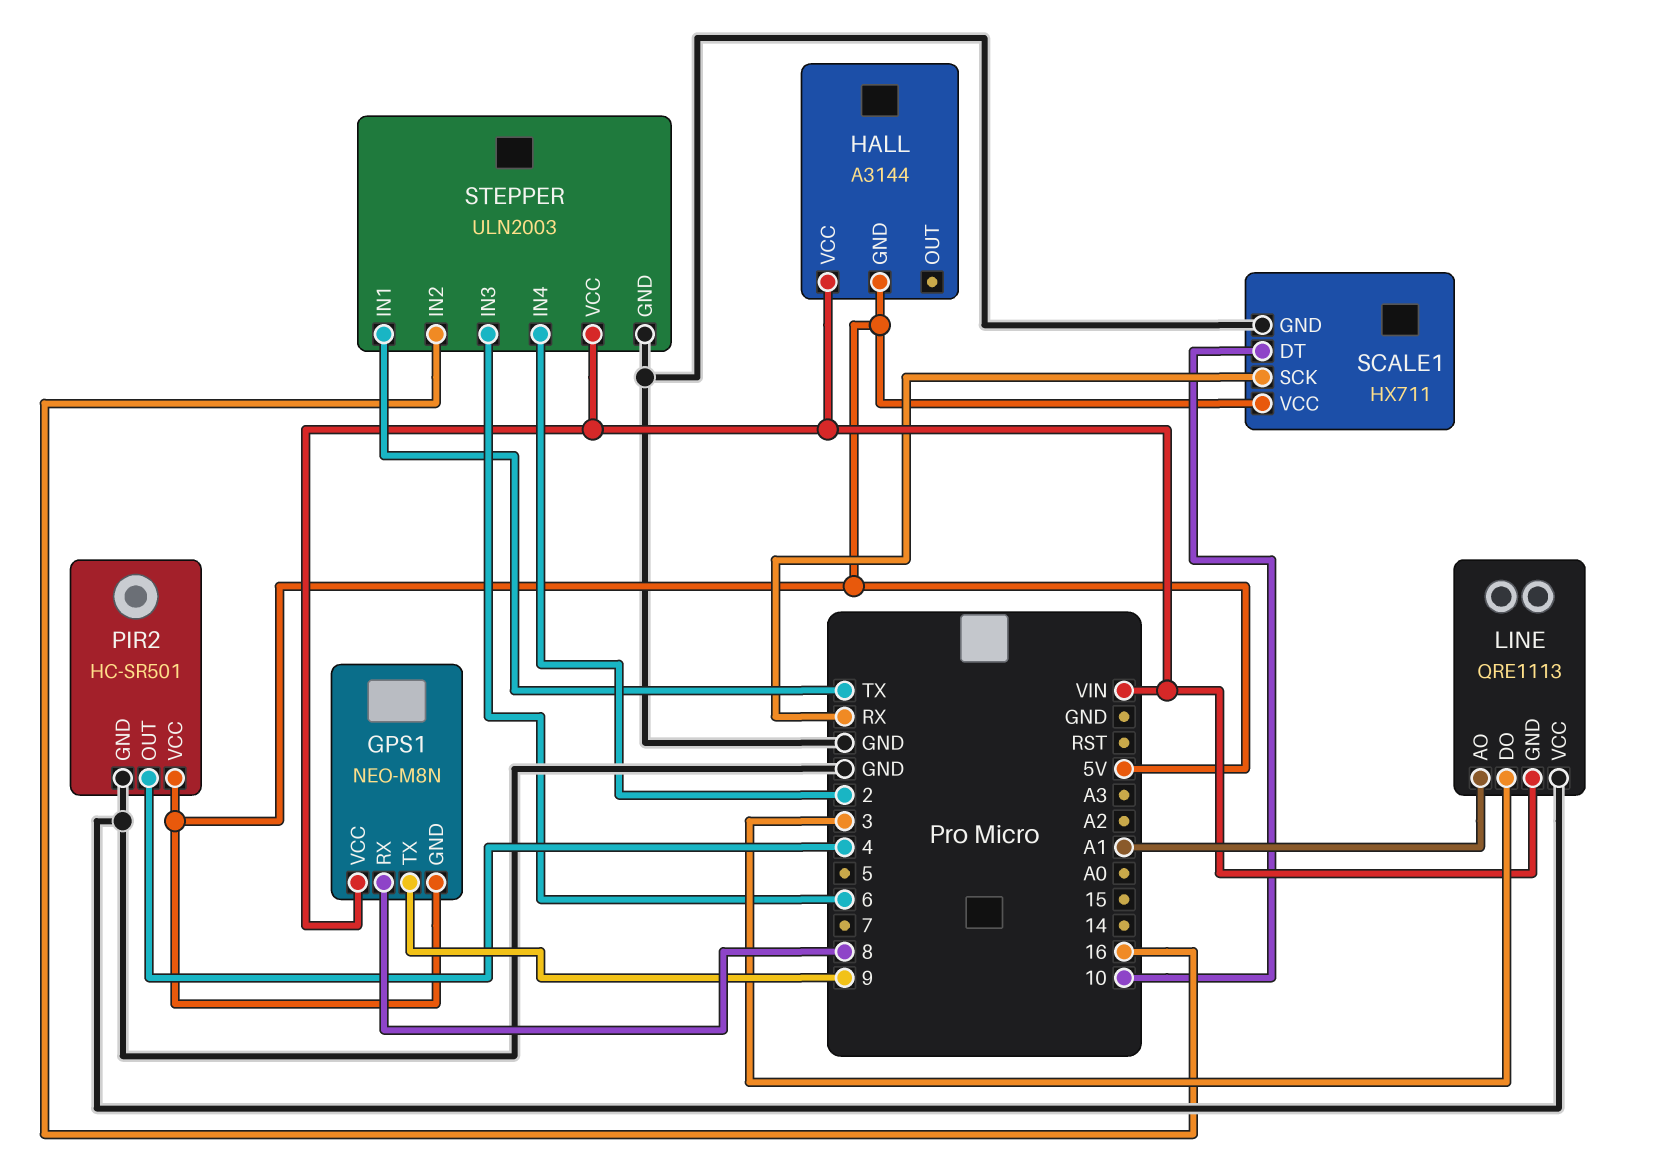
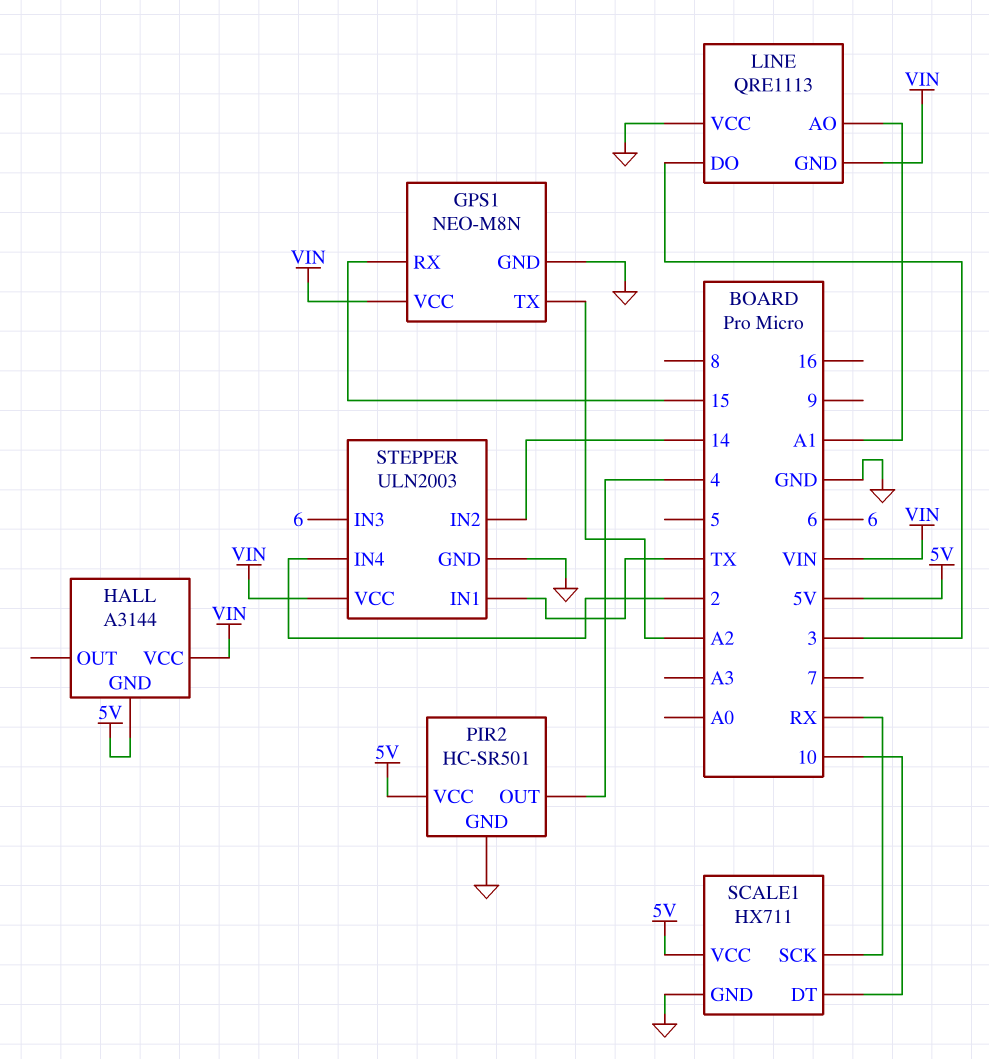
GPS1 pin GND: 5V -> GND
GPS1 pin RX: 8 -> 15
GPS1 pin TX: 9 -> A2
STEPPER pin IN2: 16 -> 14

